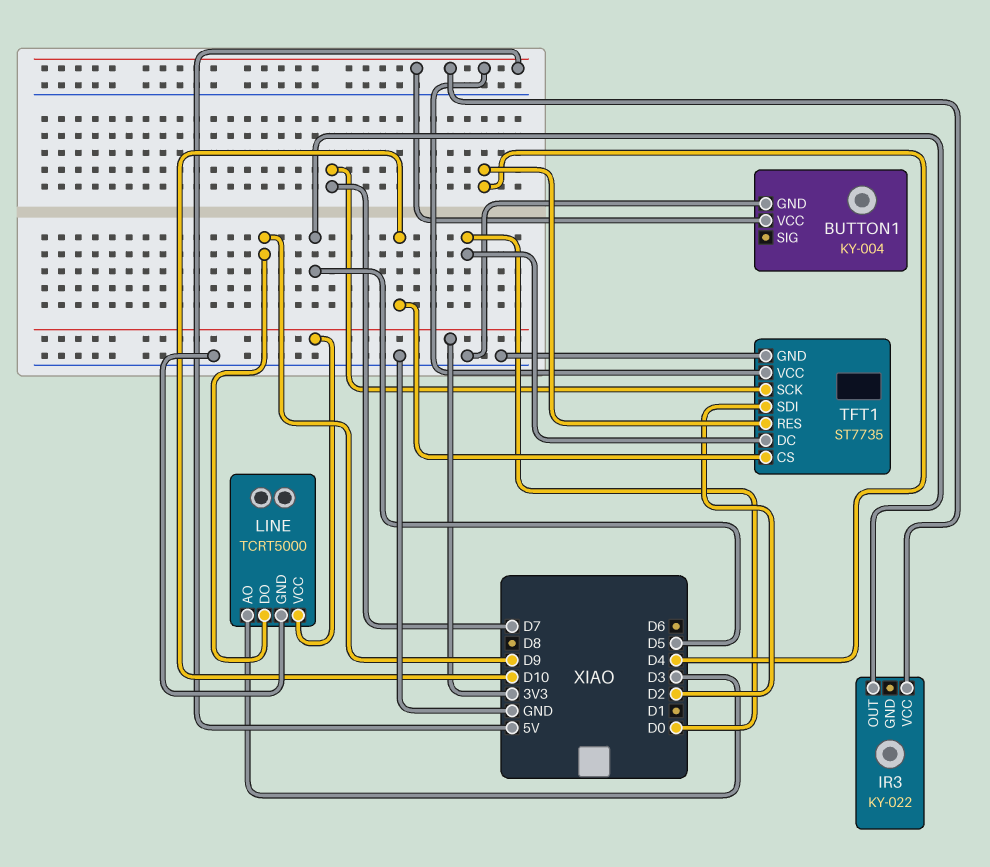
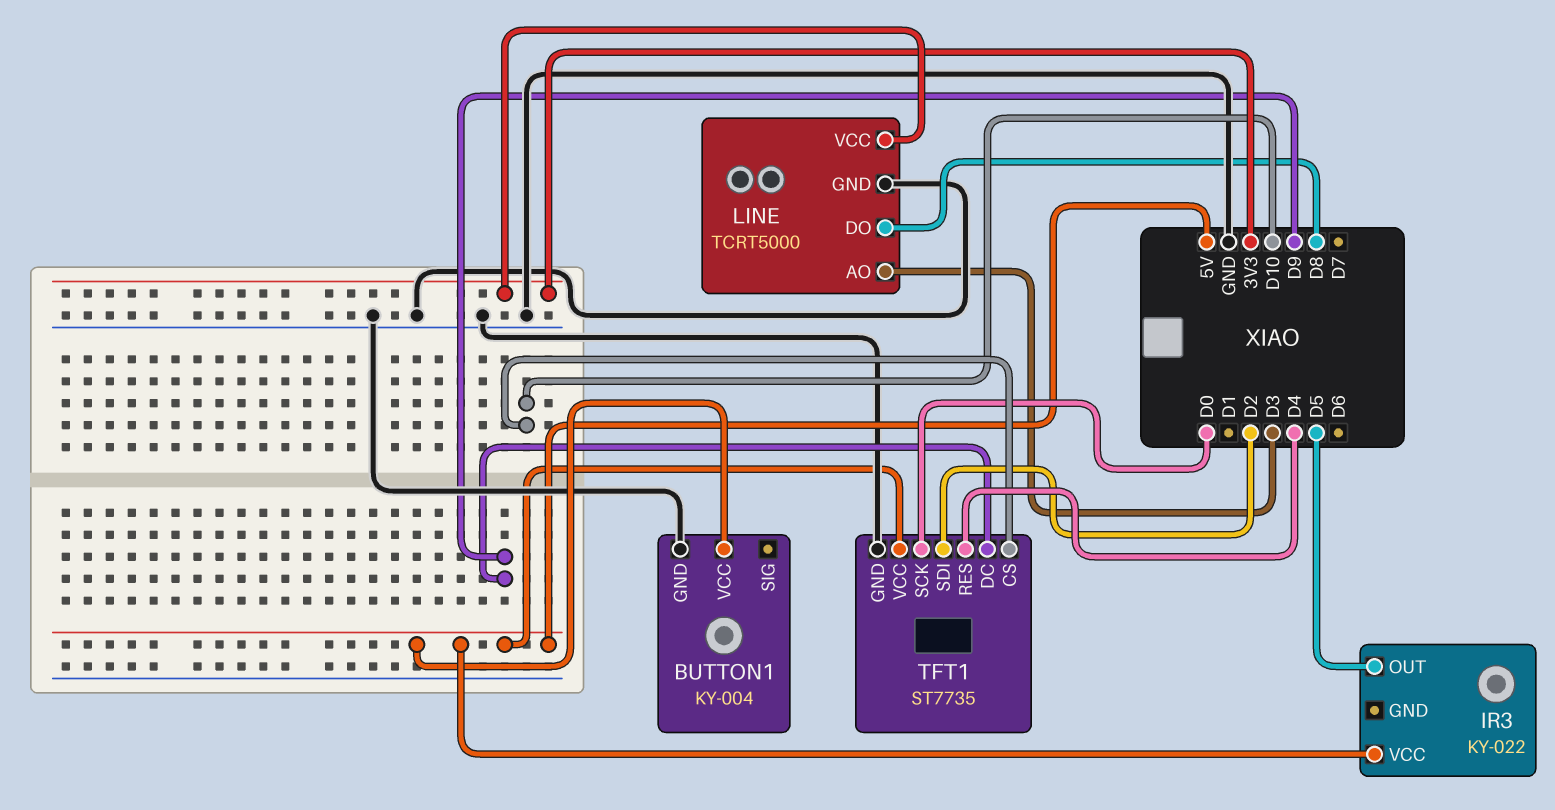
LINE pin DO: D9 -> D8
TFT1 pin DC: D0 -> D9
TFT1 pin SCK: D7 -> D0

